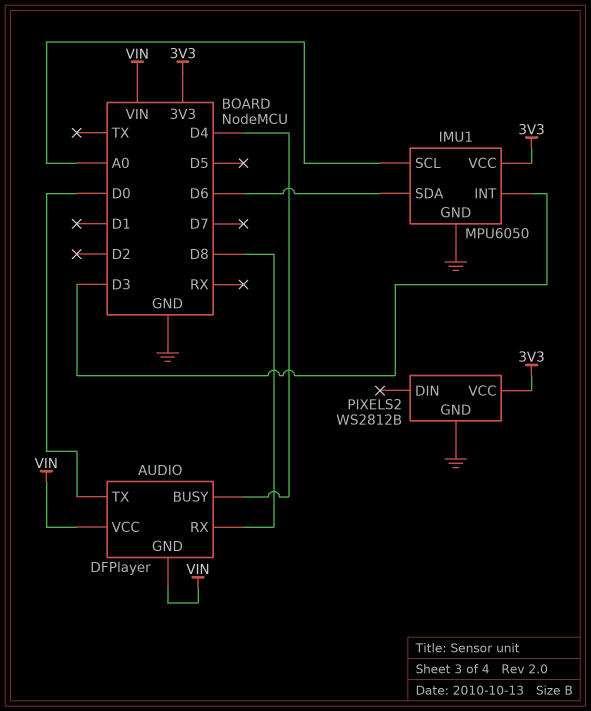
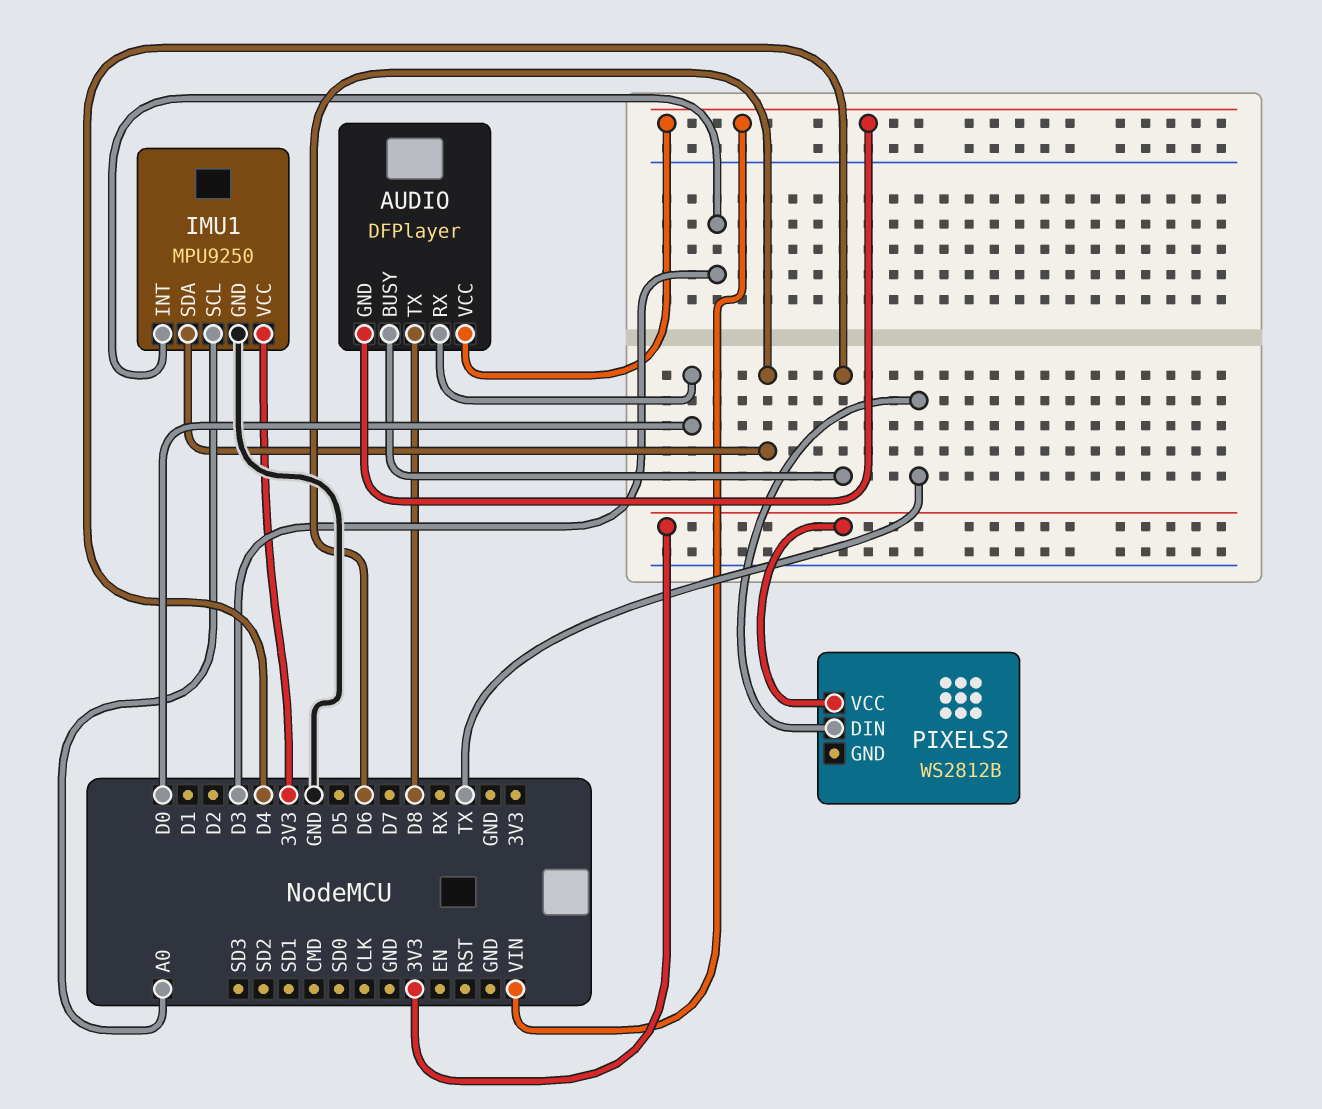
AUDIO pin RX: D8 -> D0
AUDIO pin TX: D0 -> D8
IMU1: MPU6050 -> MPU9250
PIXELS2 pin DIN: none -> TX
PIXELS2 pin GND: GND -> none

